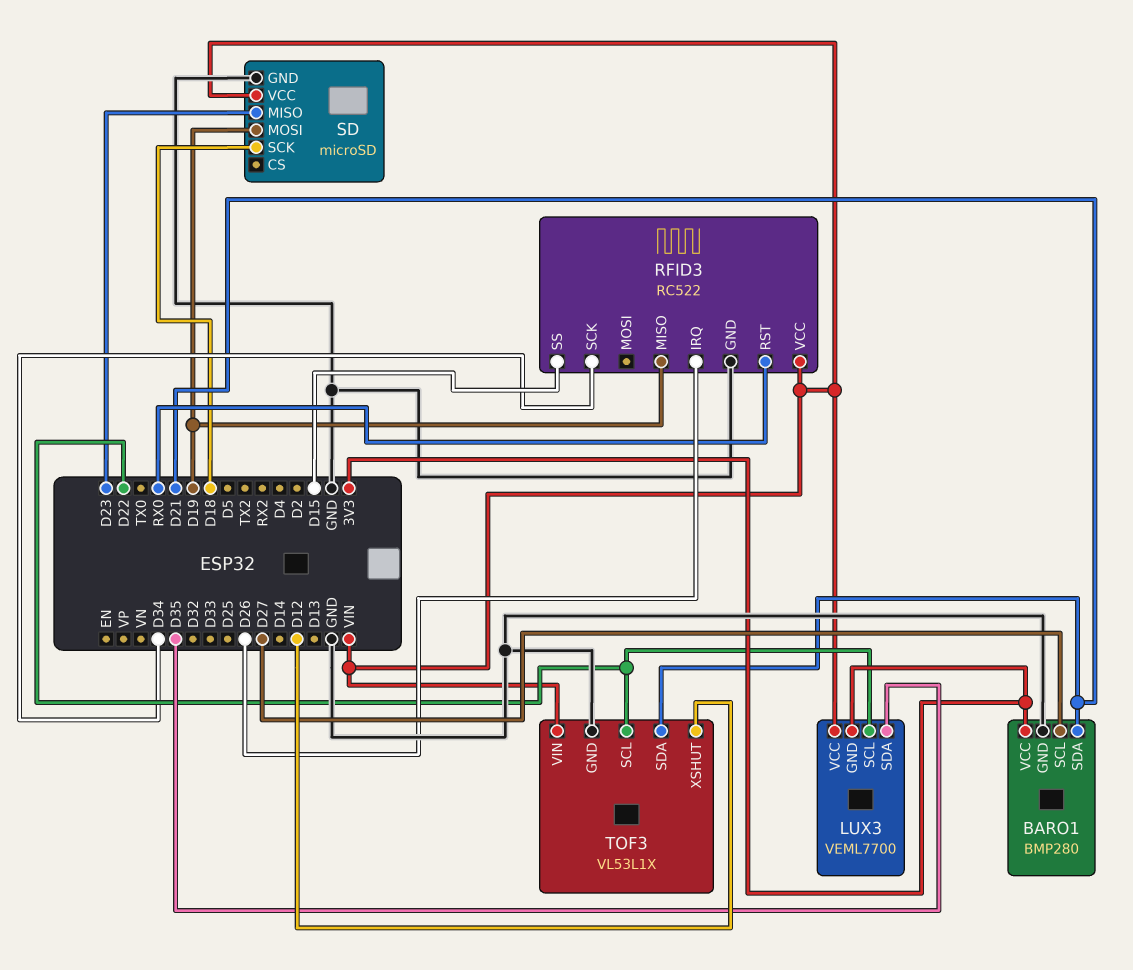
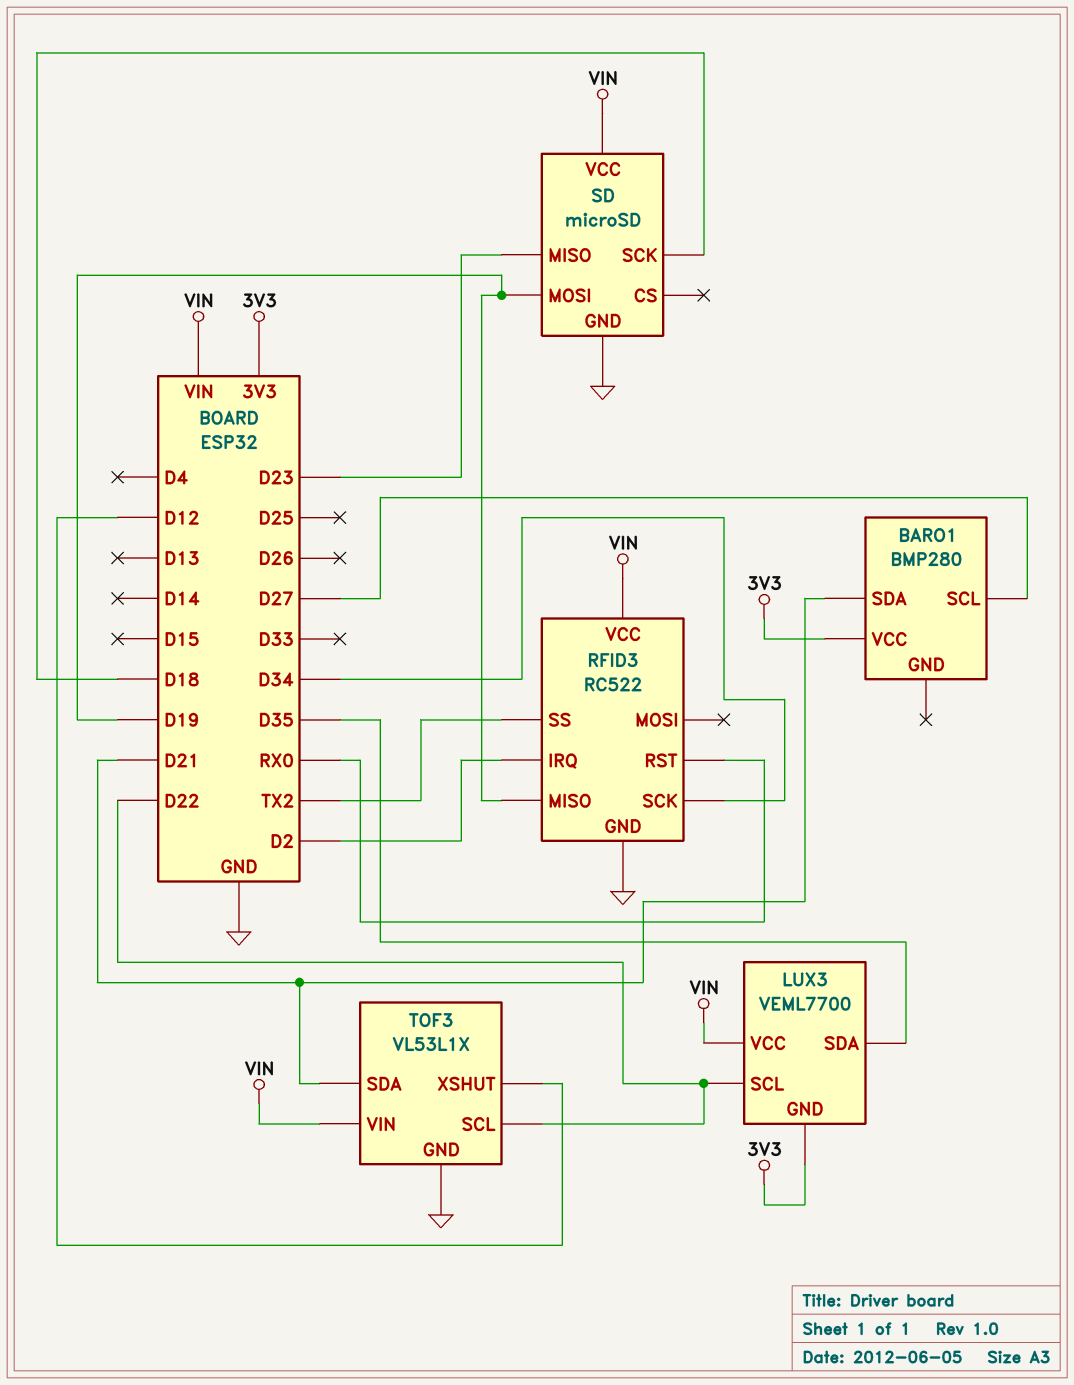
BARO1 pin GND: GND -> none
RFID3 pin IRQ: D26 -> D2
RFID3 pin SS: D15 -> TX2

